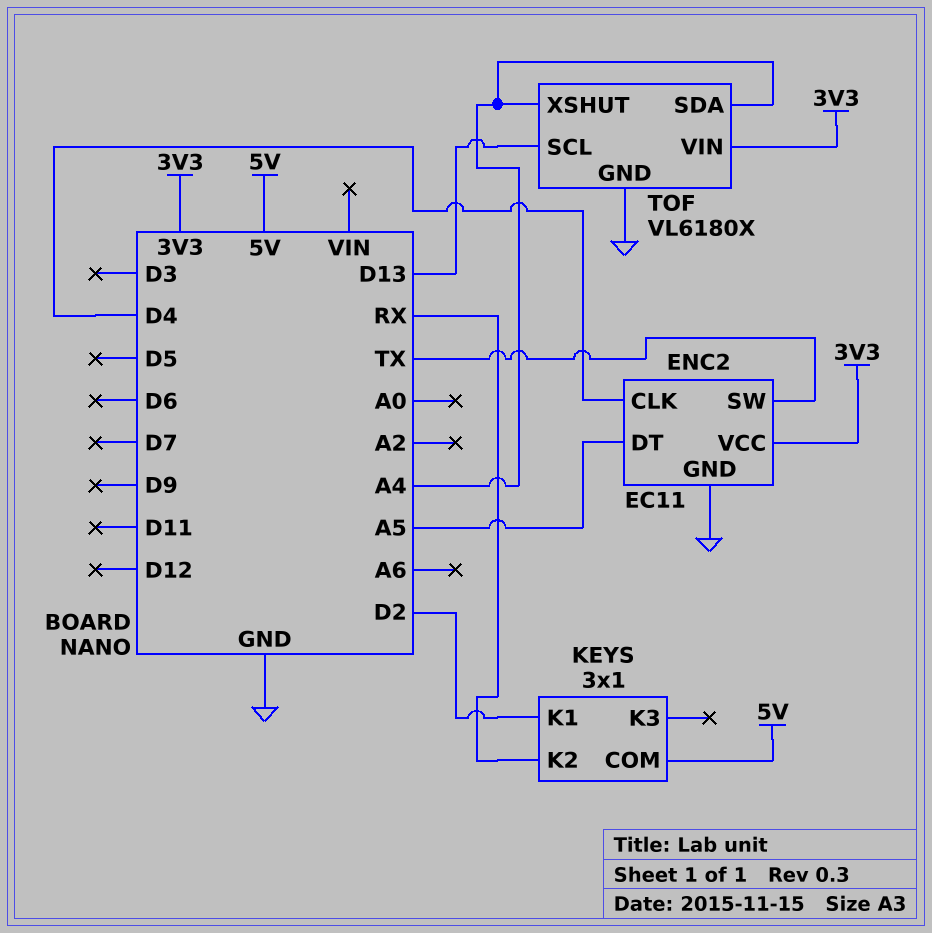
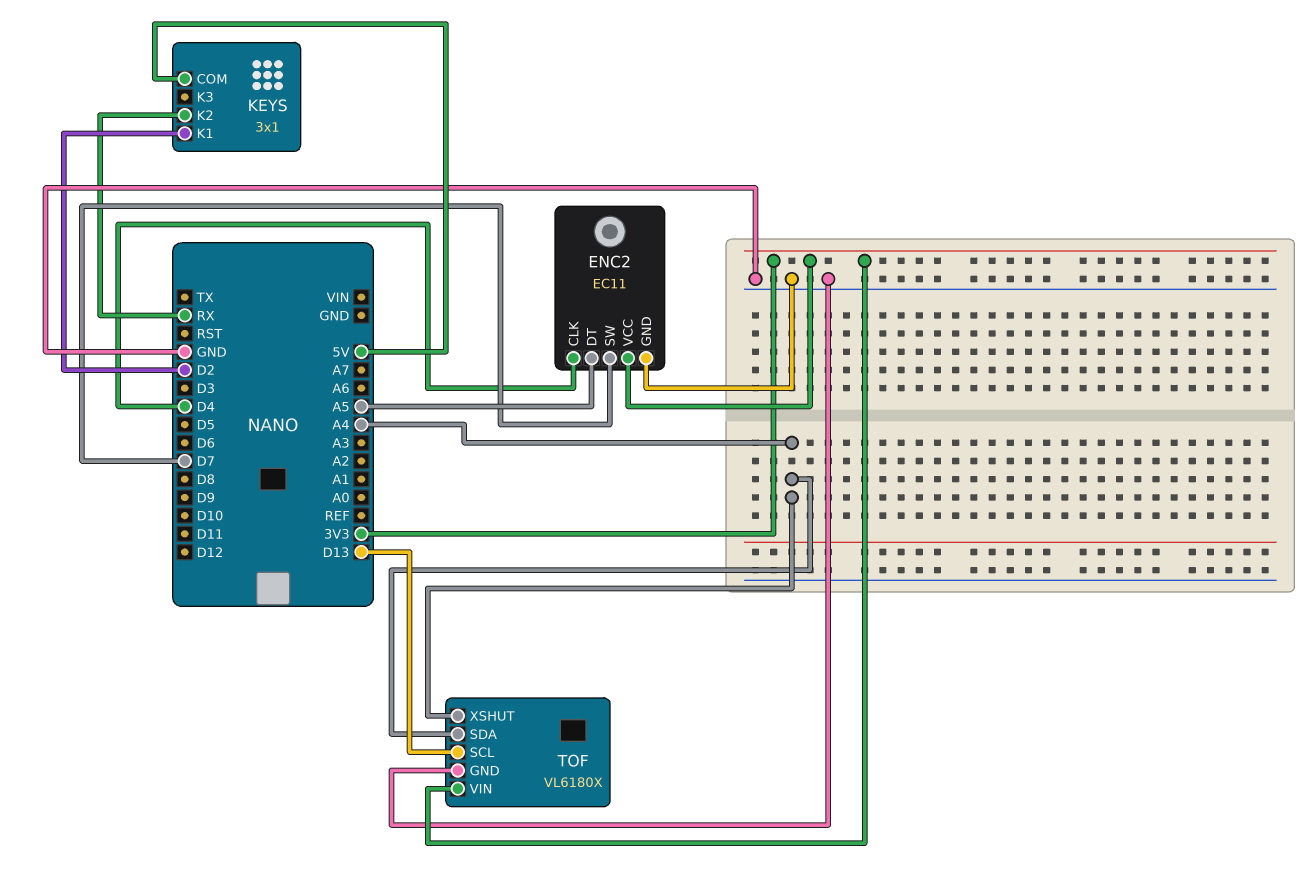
ENC2 pin SW: TX -> D7

